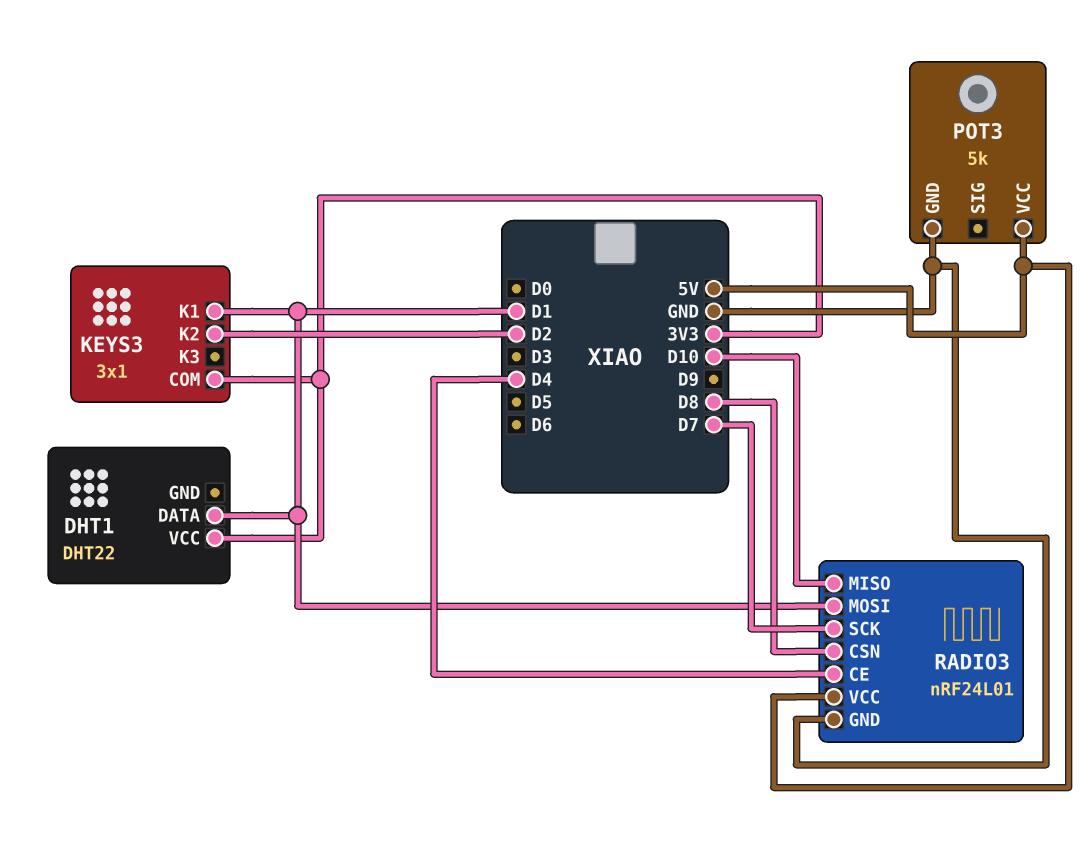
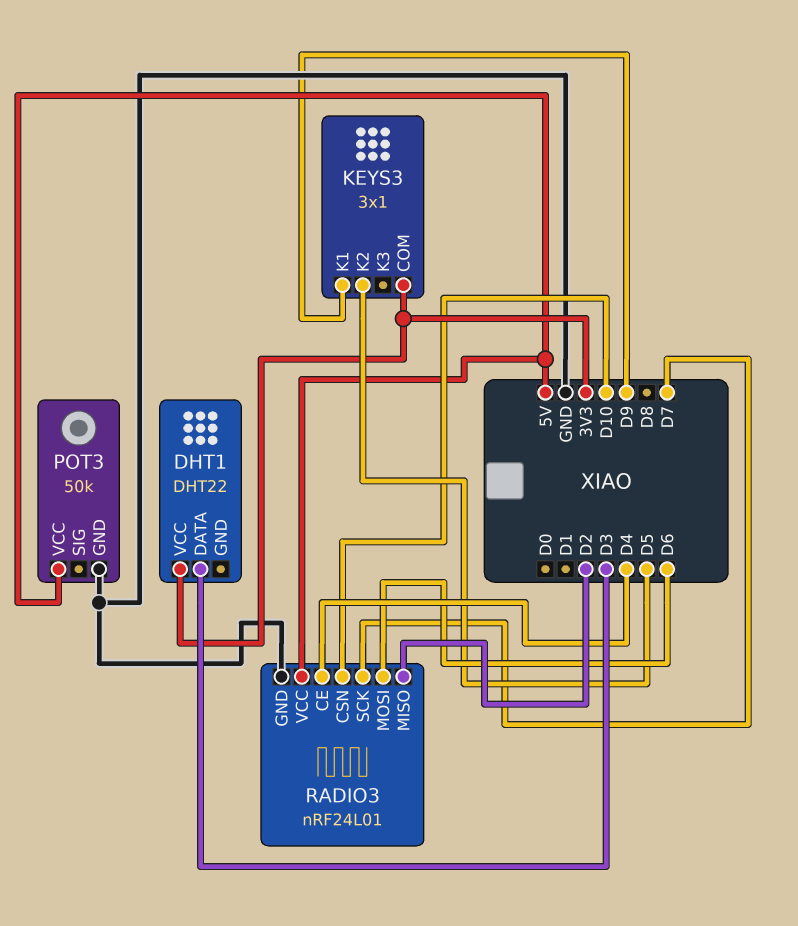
DHT1 pin DATA: D1 -> D3
KEYS3 pin K1: D1 -> D9
KEYS3 pin K2: D2 -> D5
POT3: 5k -> 50k
RADIO3 pin CSN: D8 -> D10
RADIO3 pin MISO: D10 -> D2
RADIO3 pin MOSI: D1 -> D6

